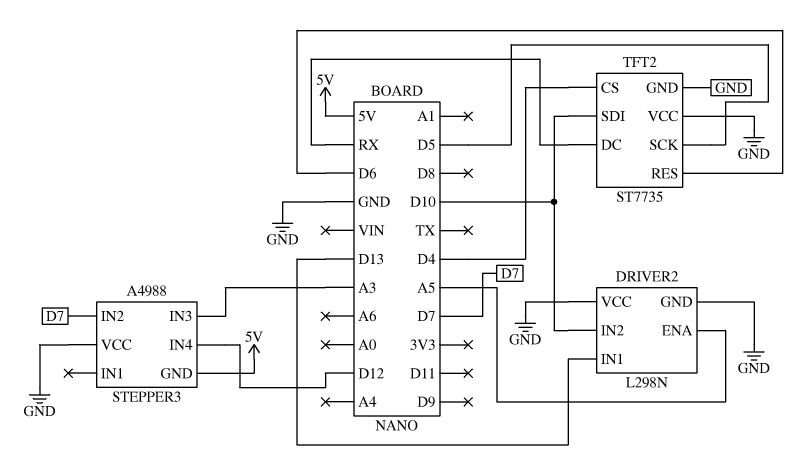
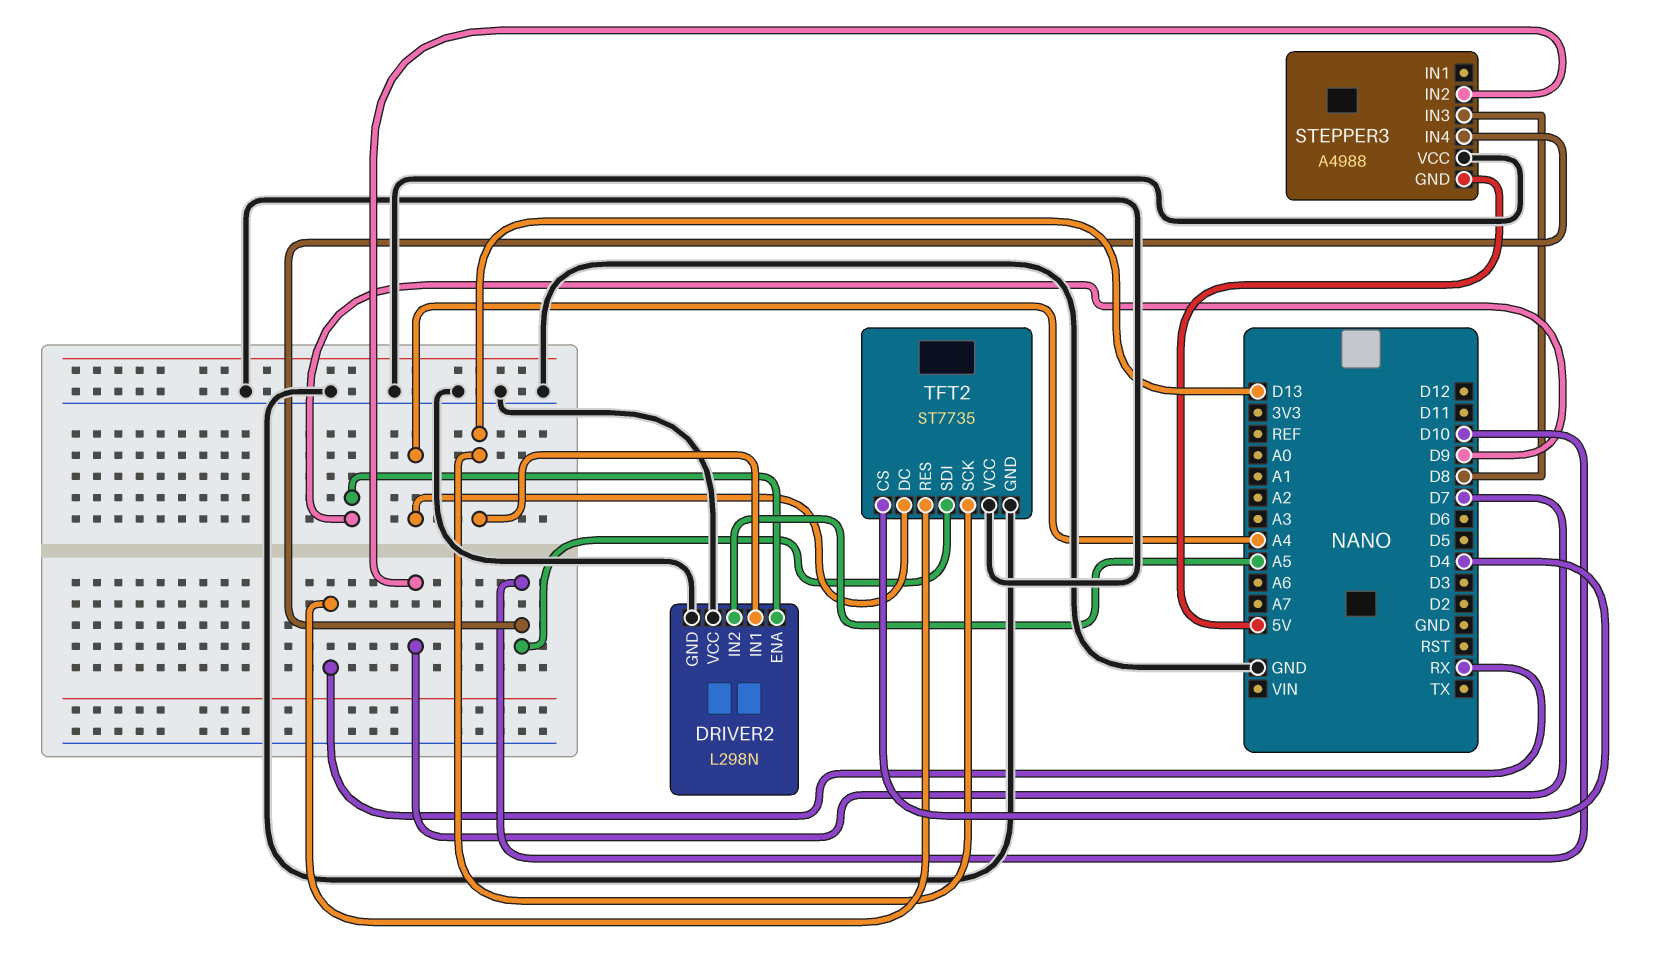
DRIVER2 pin ENA: A5 -> D9
DRIVER2 pin IN2: D10 -> A5
STEPPER3 pin IN3: A3 -> D8
STEPPER3 pin IN4: D12 -> D10
TFT2 pin DC: RX -> A4
TFT2 pin RES: D6 -> RX
TFT2 pin SCK: D5 -> D13

